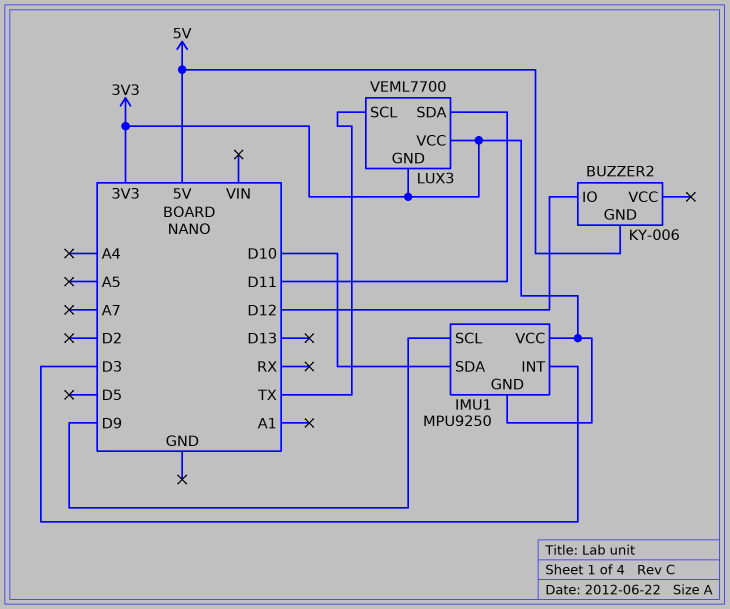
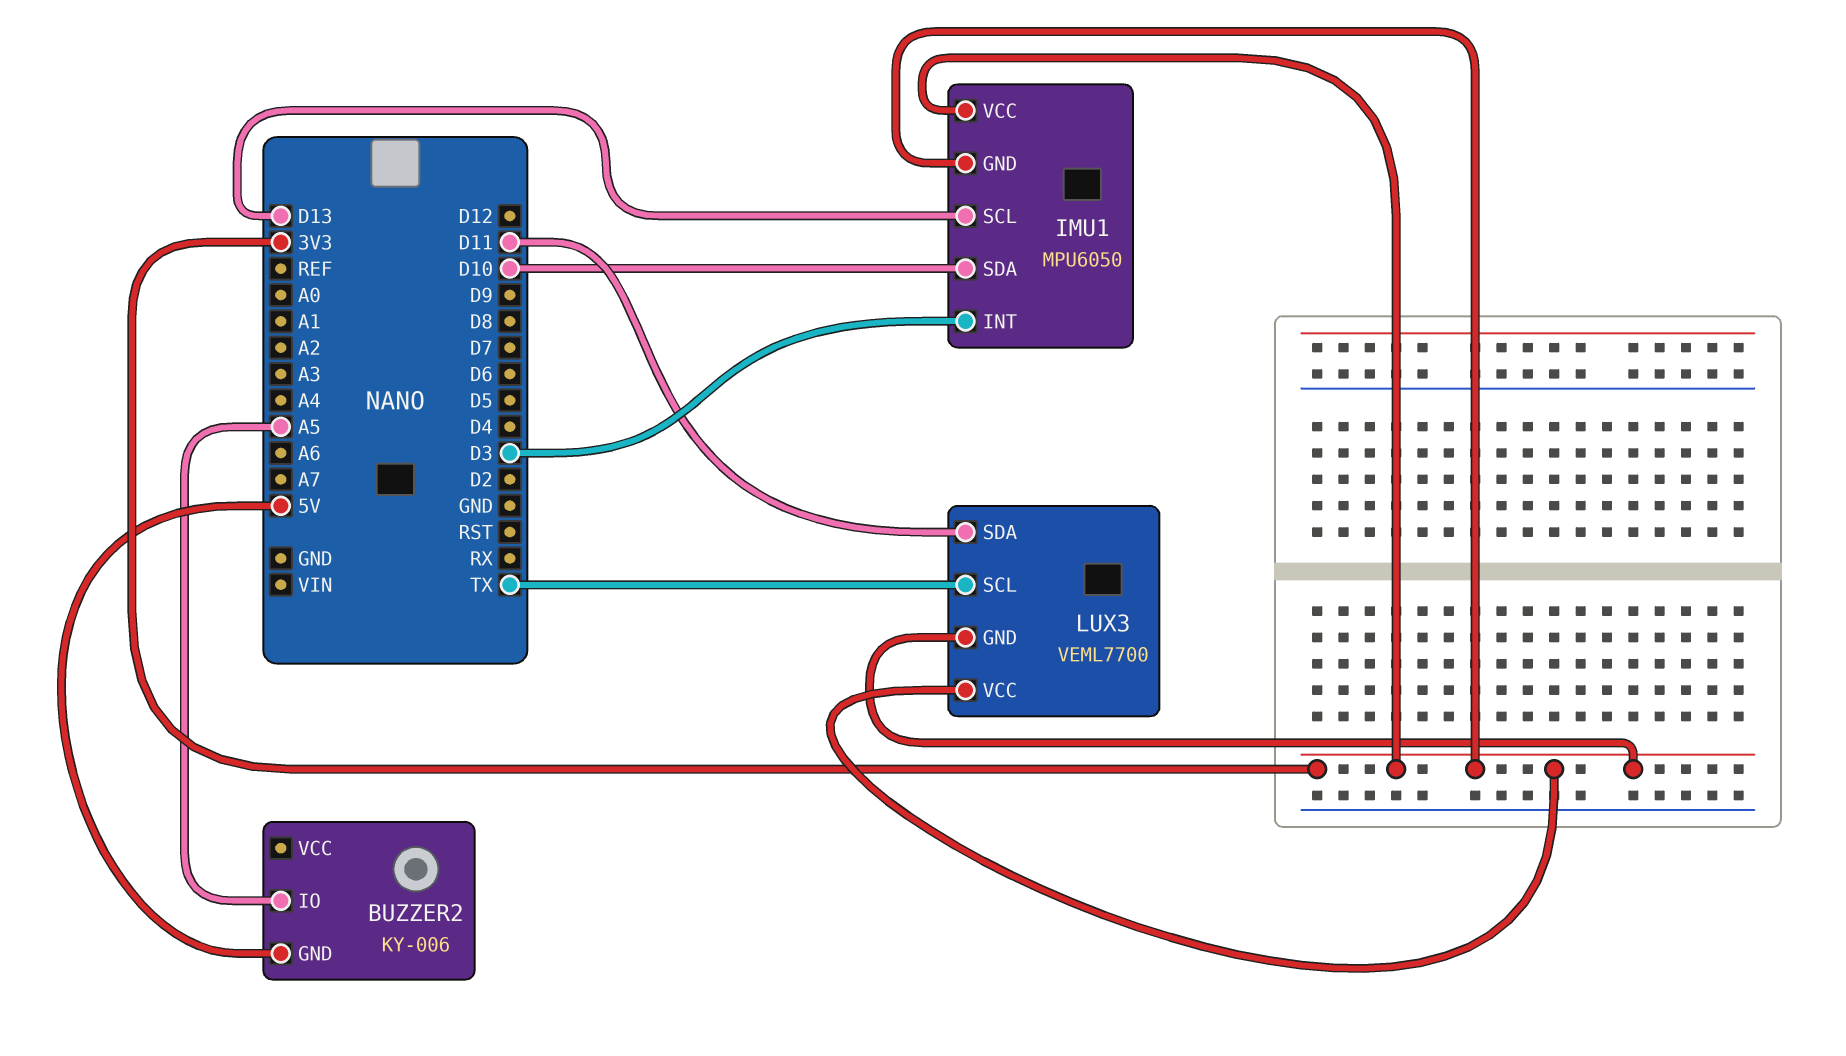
BUZZER2 pin IO: D12 -> A5
IMU1: MPU9250 -> MPU6050
IMU1 pin SCL: D9 -> D13

